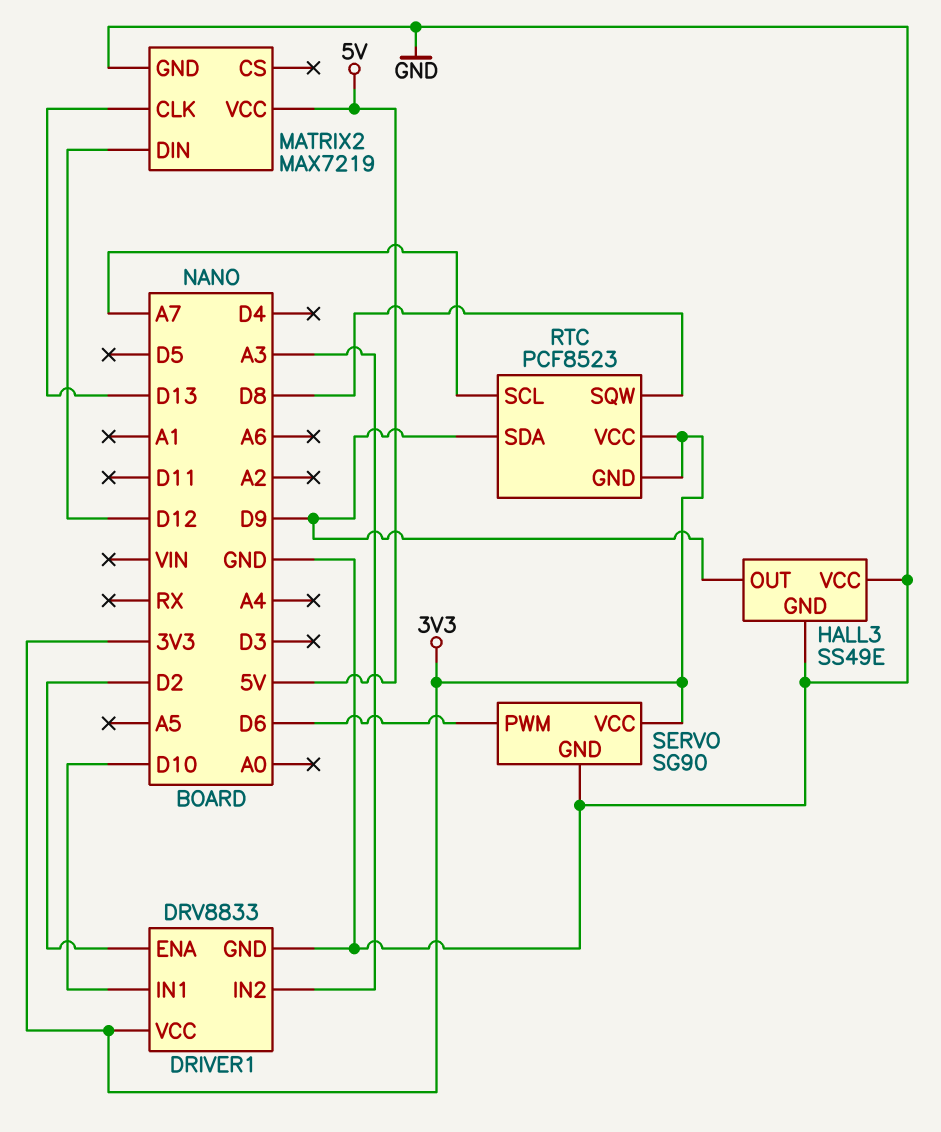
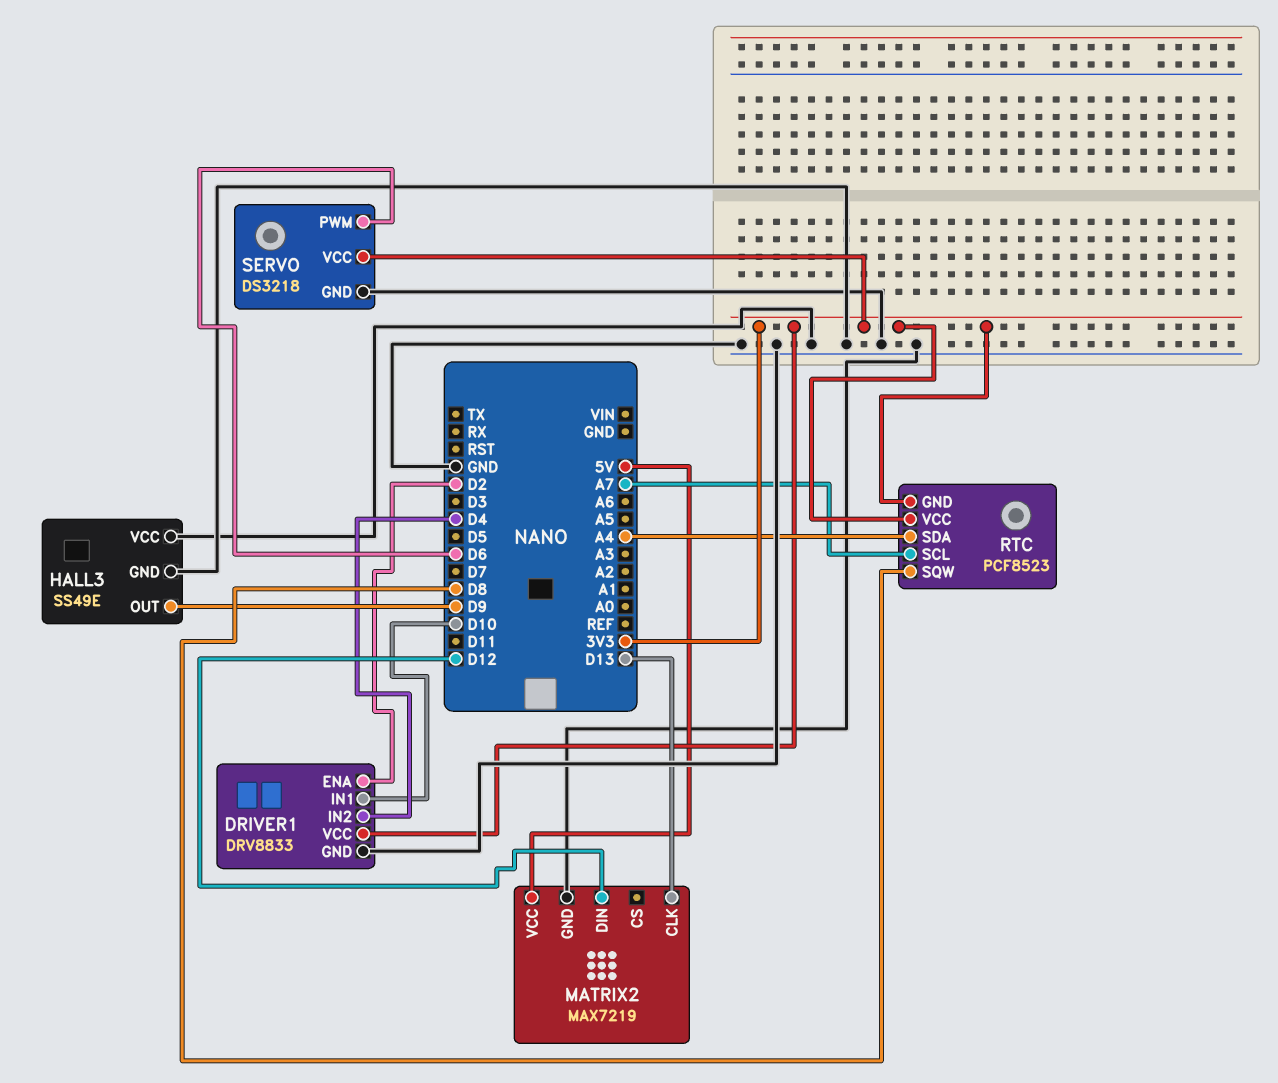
DRIVER1 pin IN2: A3 -> D4
RTC pin SDA: D9 -> A4
SERVO: SG90 -> DS3218

